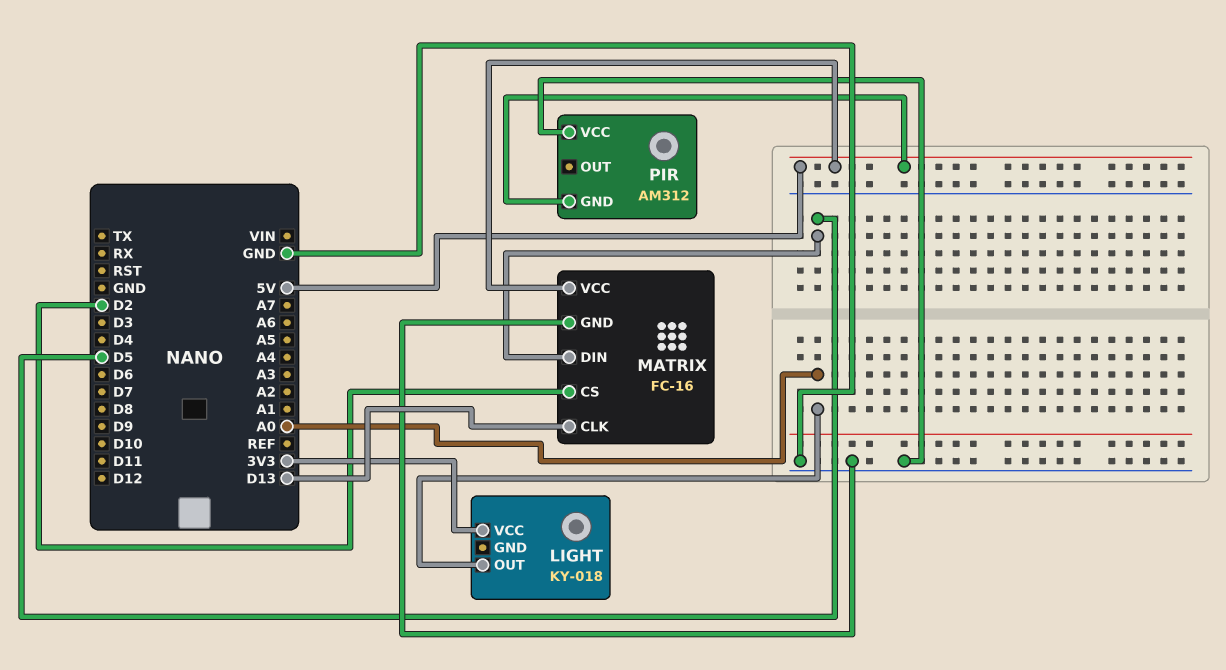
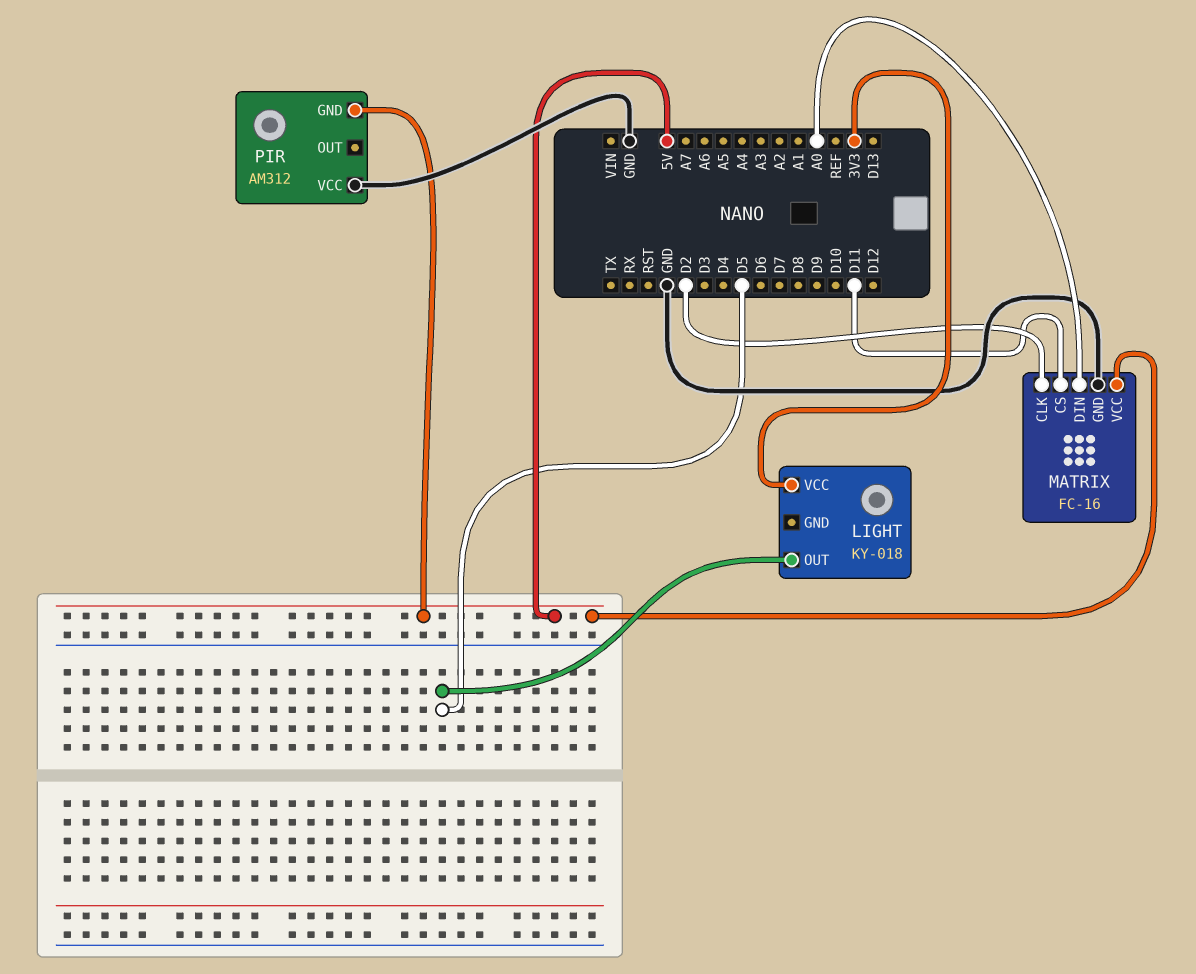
LIGHT pin OUT: A0 -> D5
MATRIX pin CLK: D13 -> D2
MATRIX pin CS: D2 -> D11
MATRIX pin DIN: D5 -> A0

